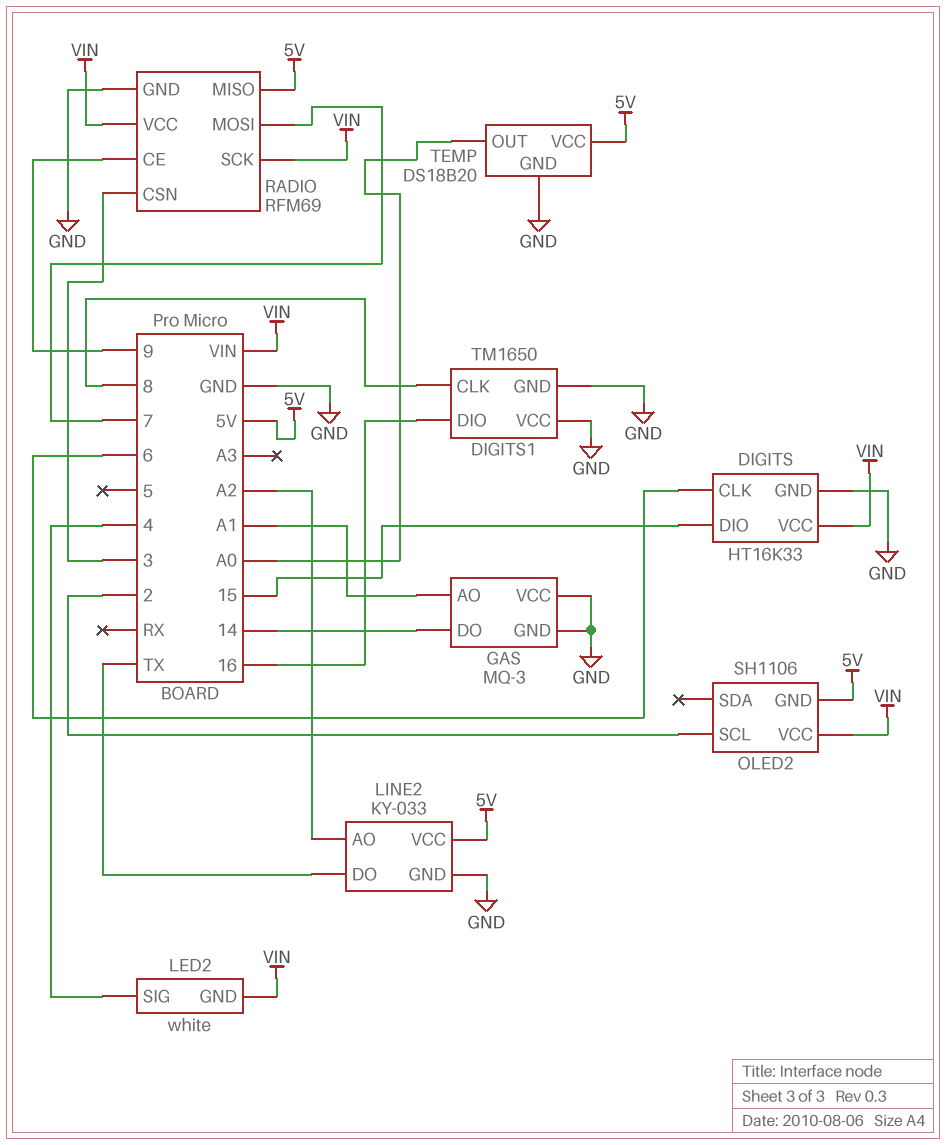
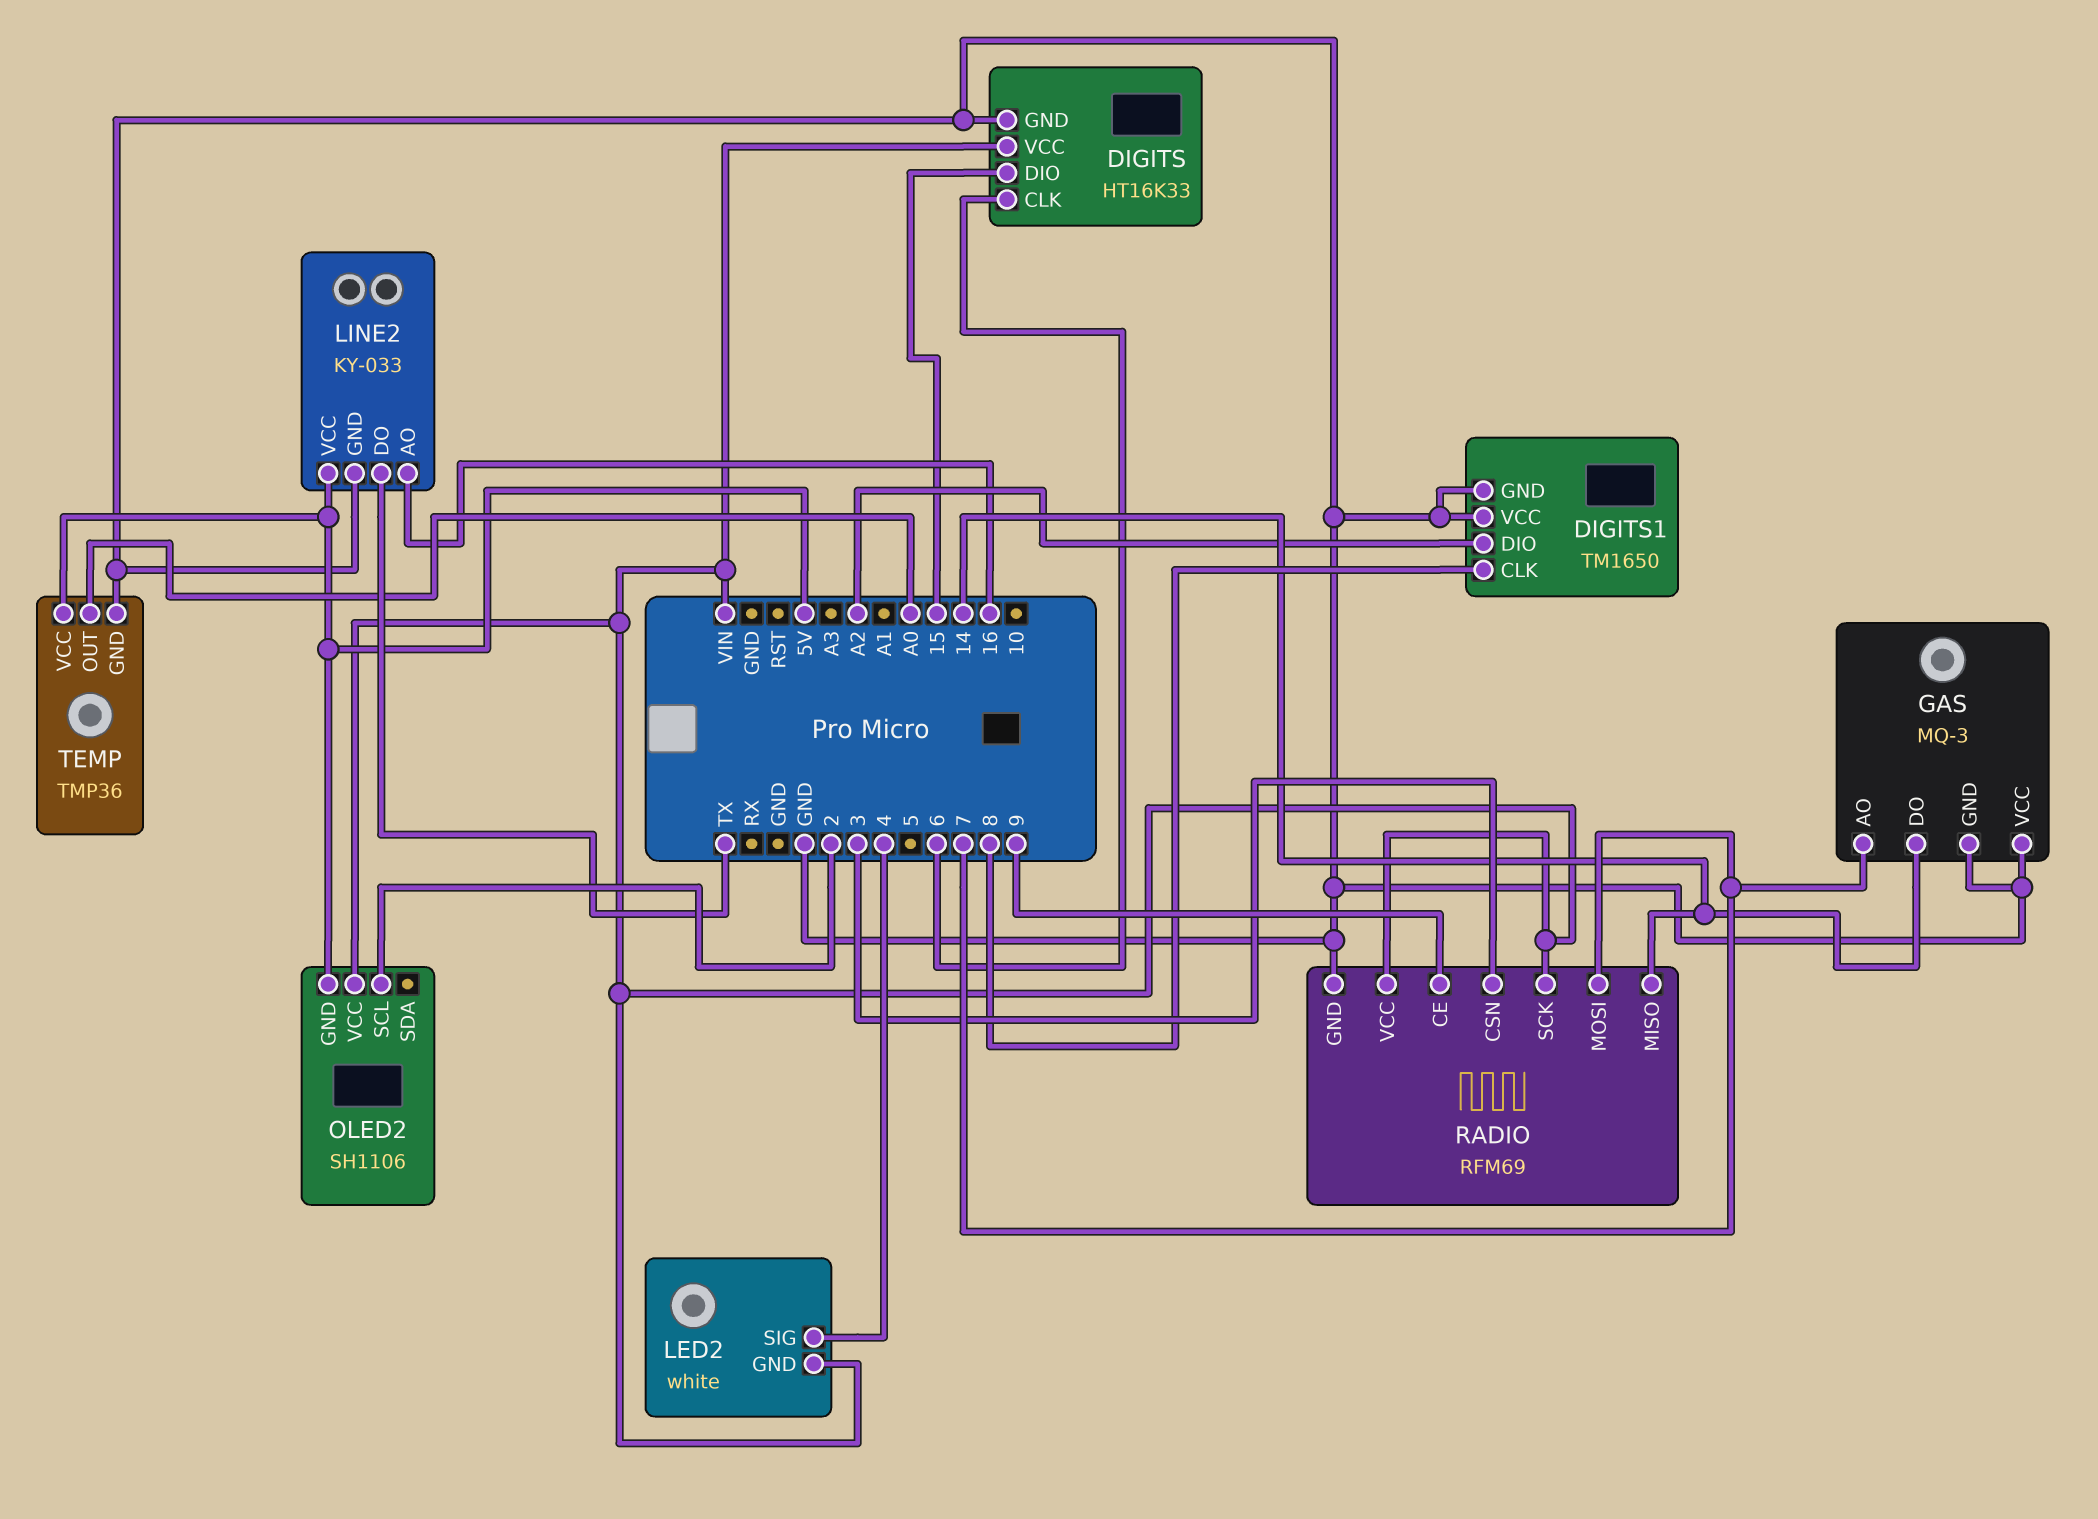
DIGITS1 pin DIO: 16 -> A2
GAS pin AO: A1 -> 7
LINE2 pin AO: A2 -> 16
RADIO pin MISO: 5V -> 14
TEMP: DS18B20 -> TMP36

